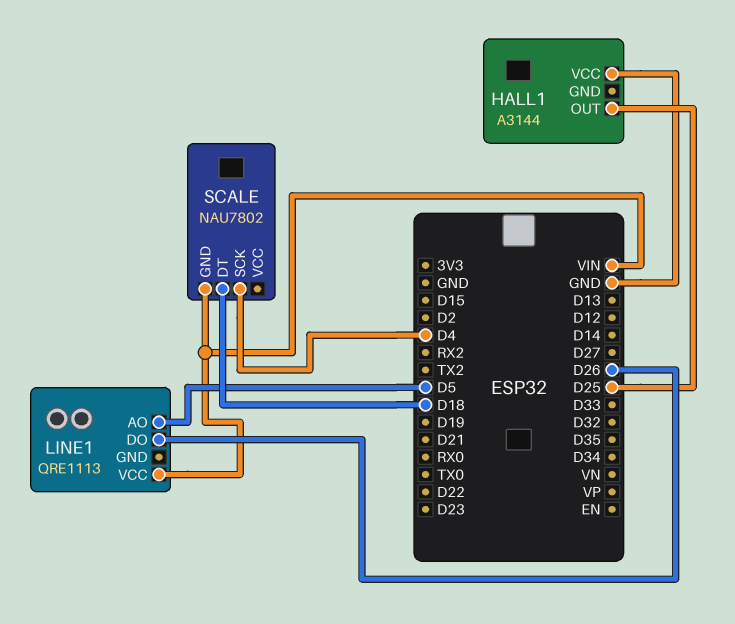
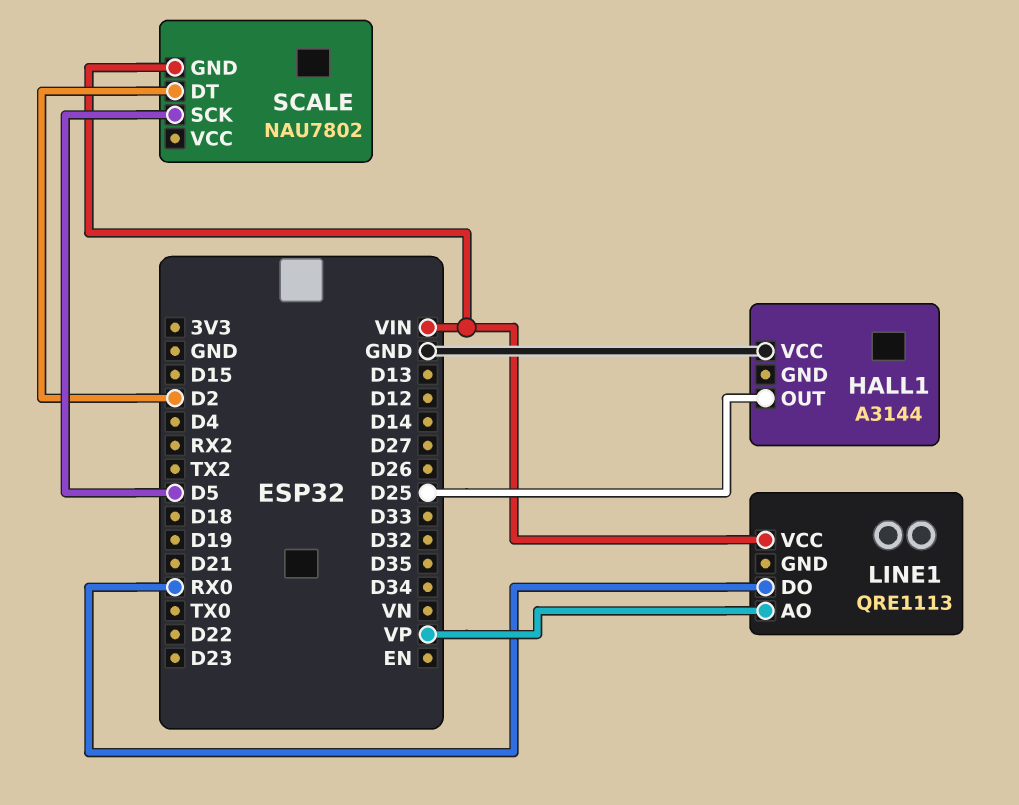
LINE1 pin AO: D5 -> VP
LINE1 pin DO: D26 -> RX0
SCALE pin DT: D18 -> D2
SCALE pin SCK: D4 -> D5

